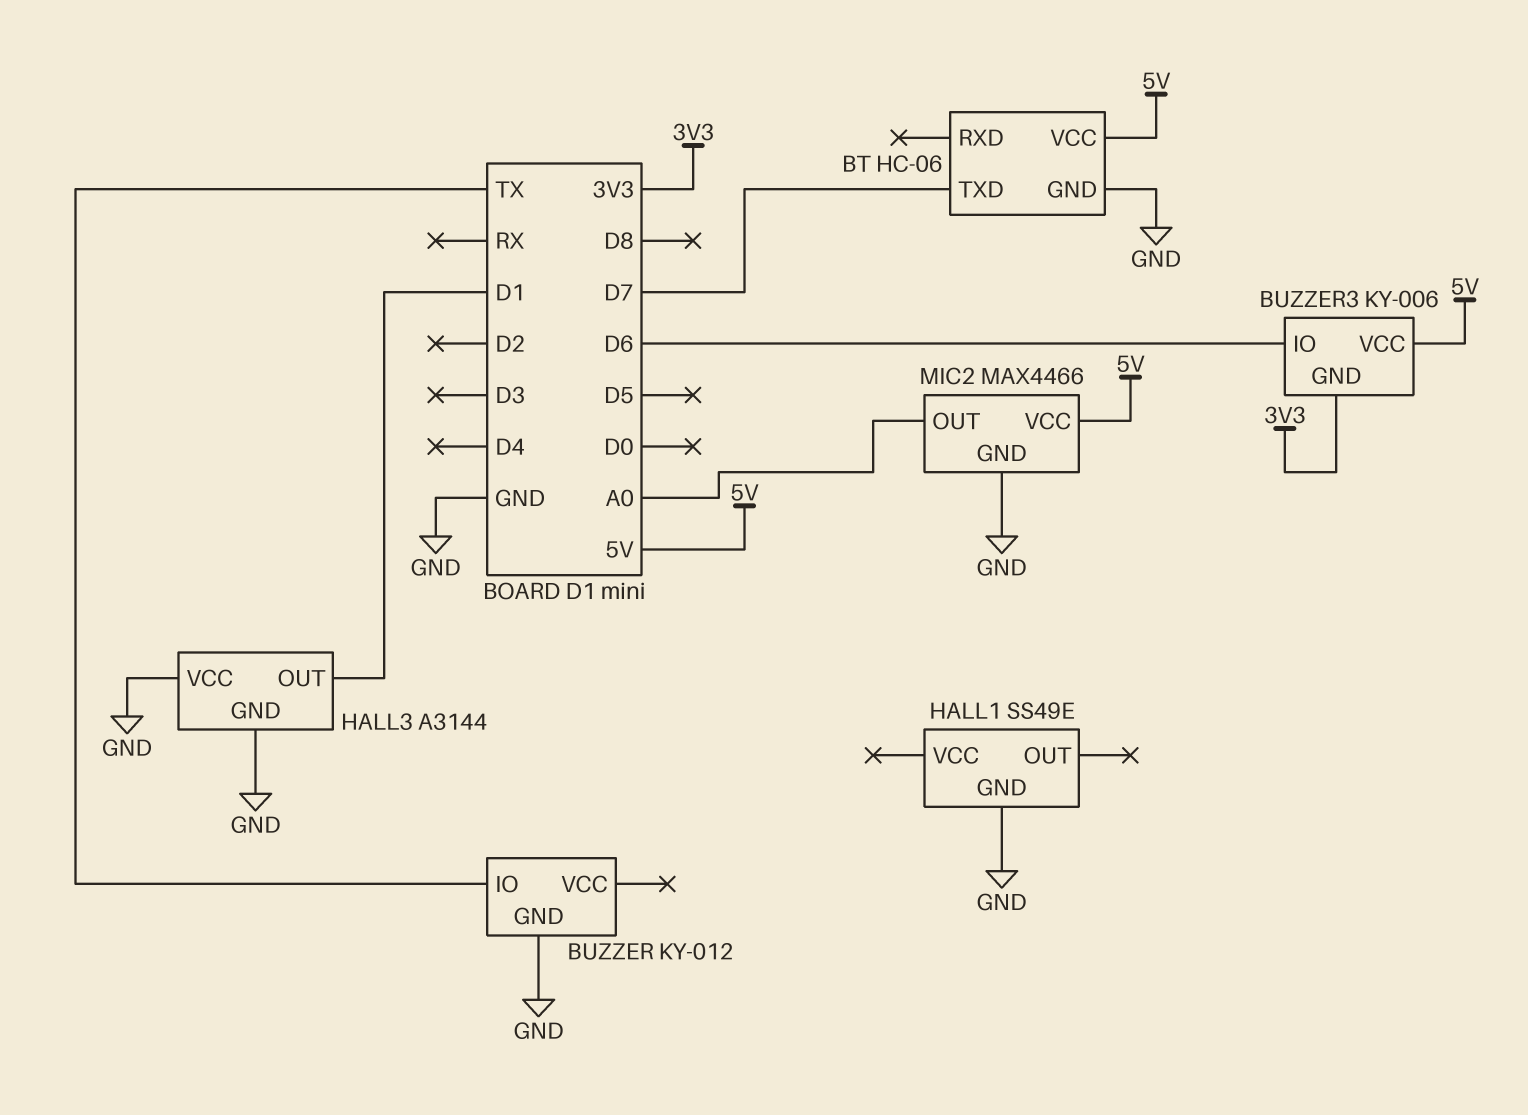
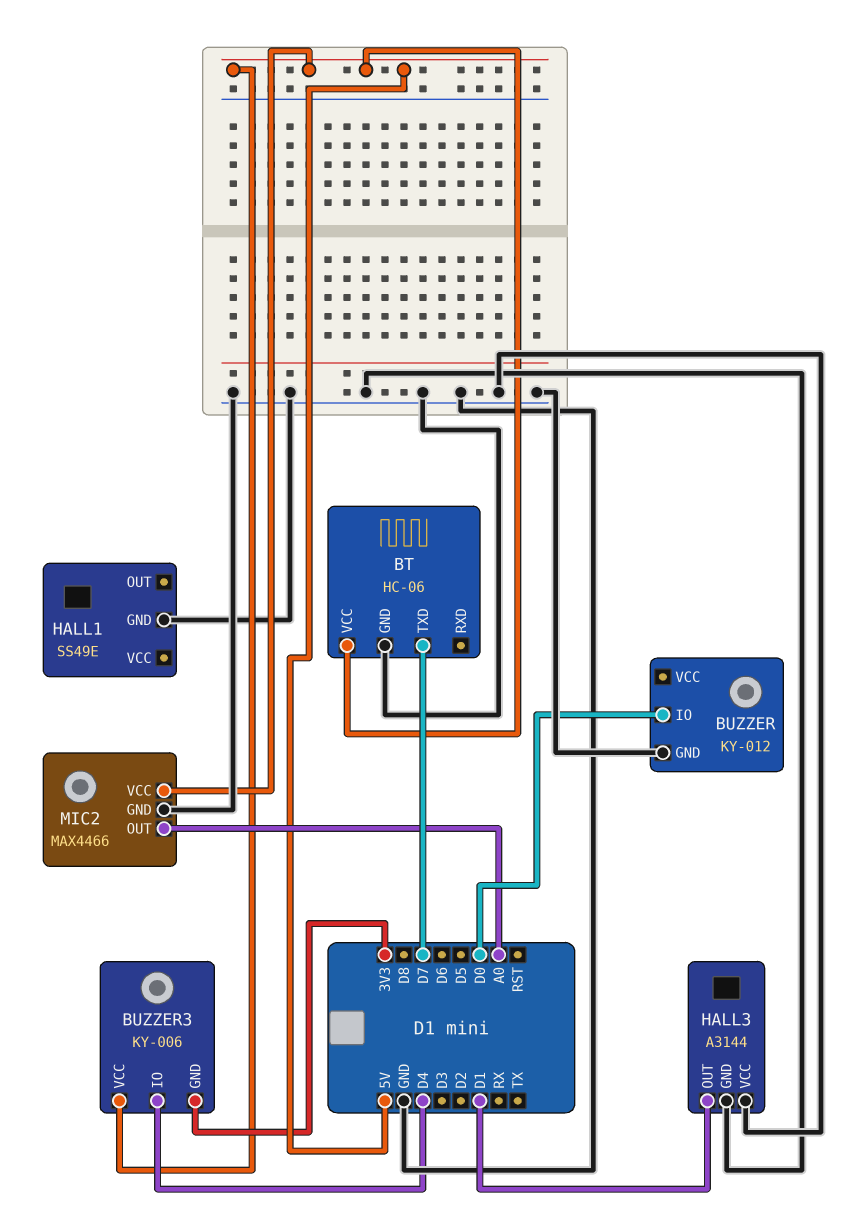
BUZZER pin IO: TX -> D0
BUZZER3 pin IO: D6 -> D4

